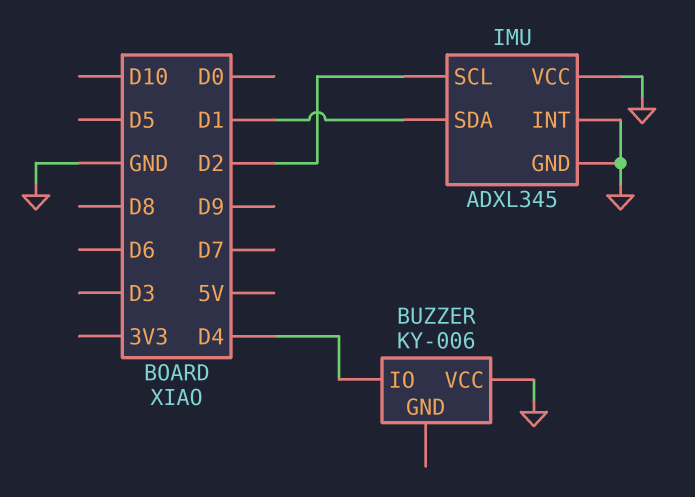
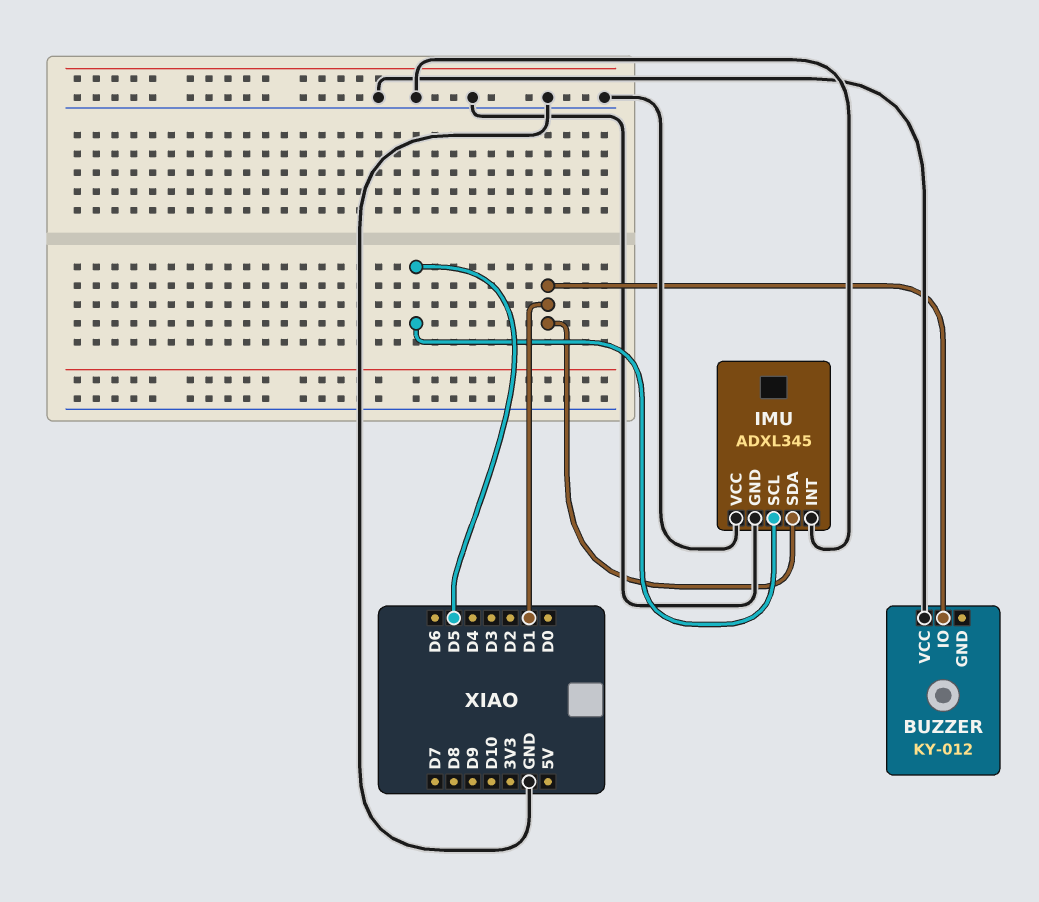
BUZZER: KY-006 -> KY-012
BUZZER pin IO: D4 -> D1
IMU pin SCL: D2 -> D5

